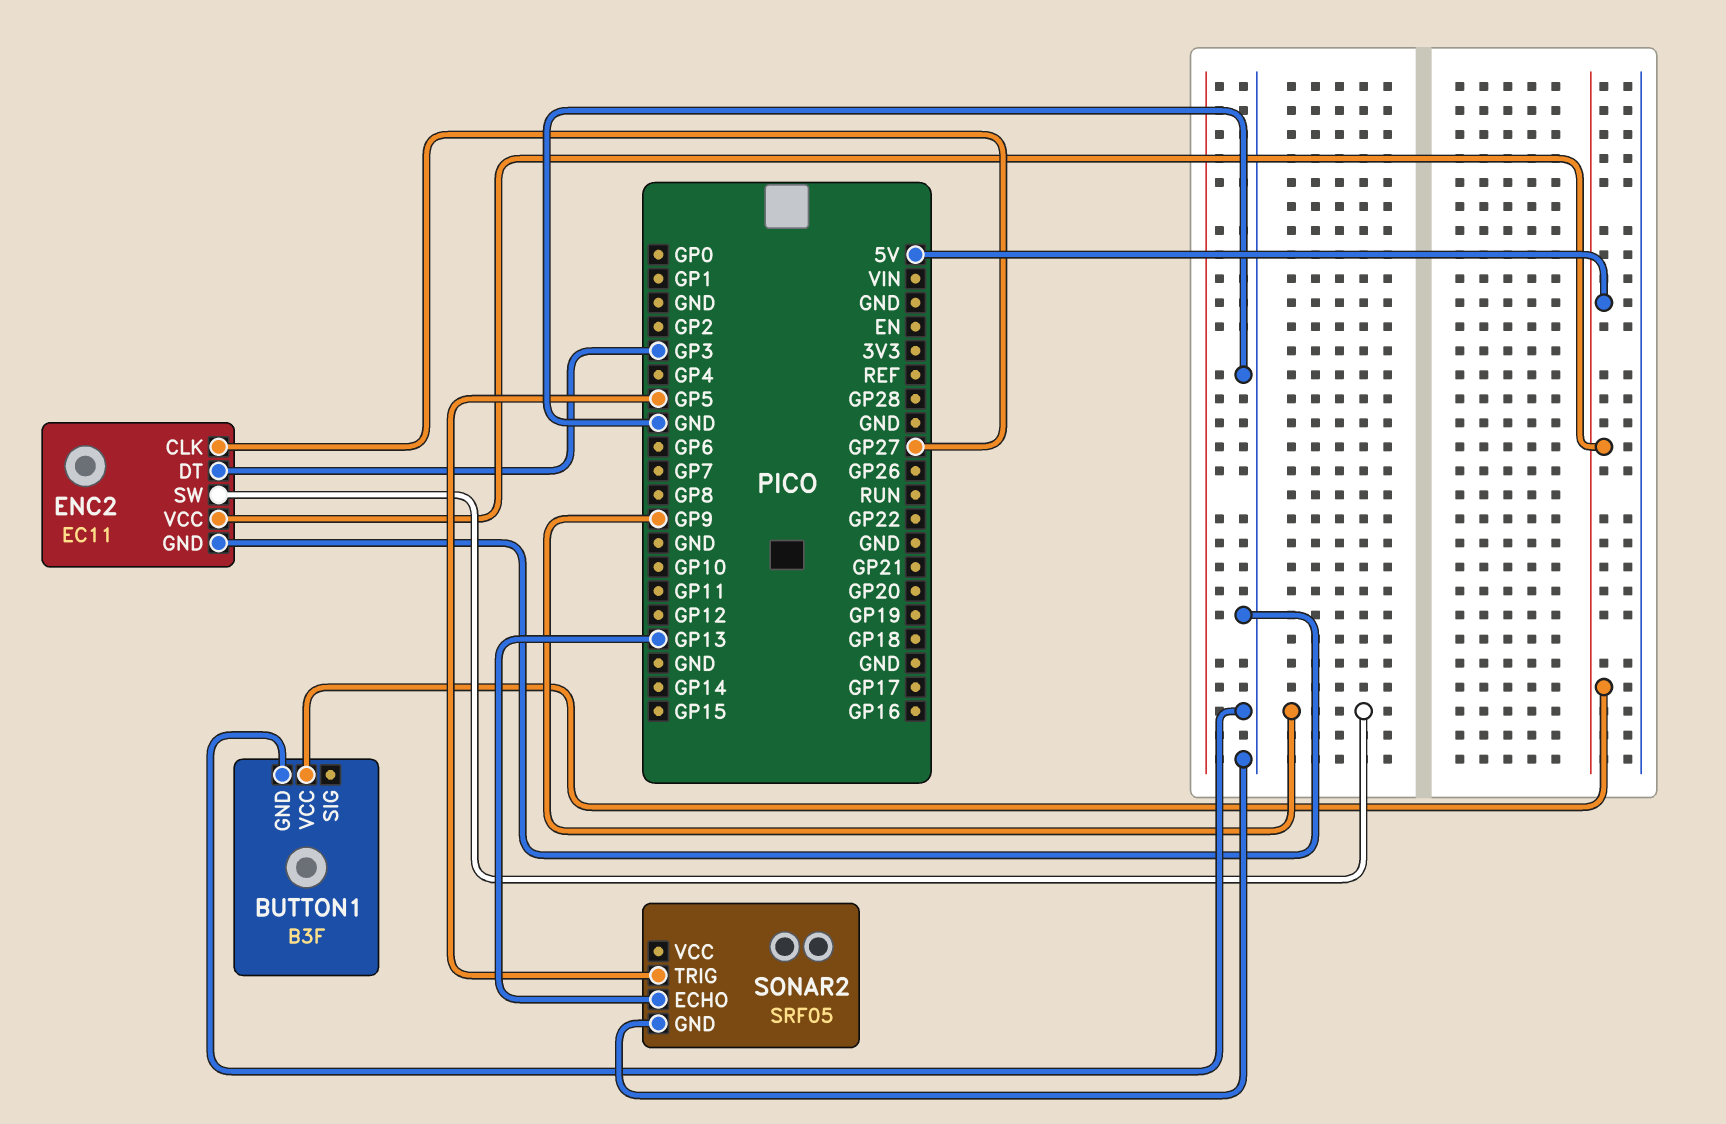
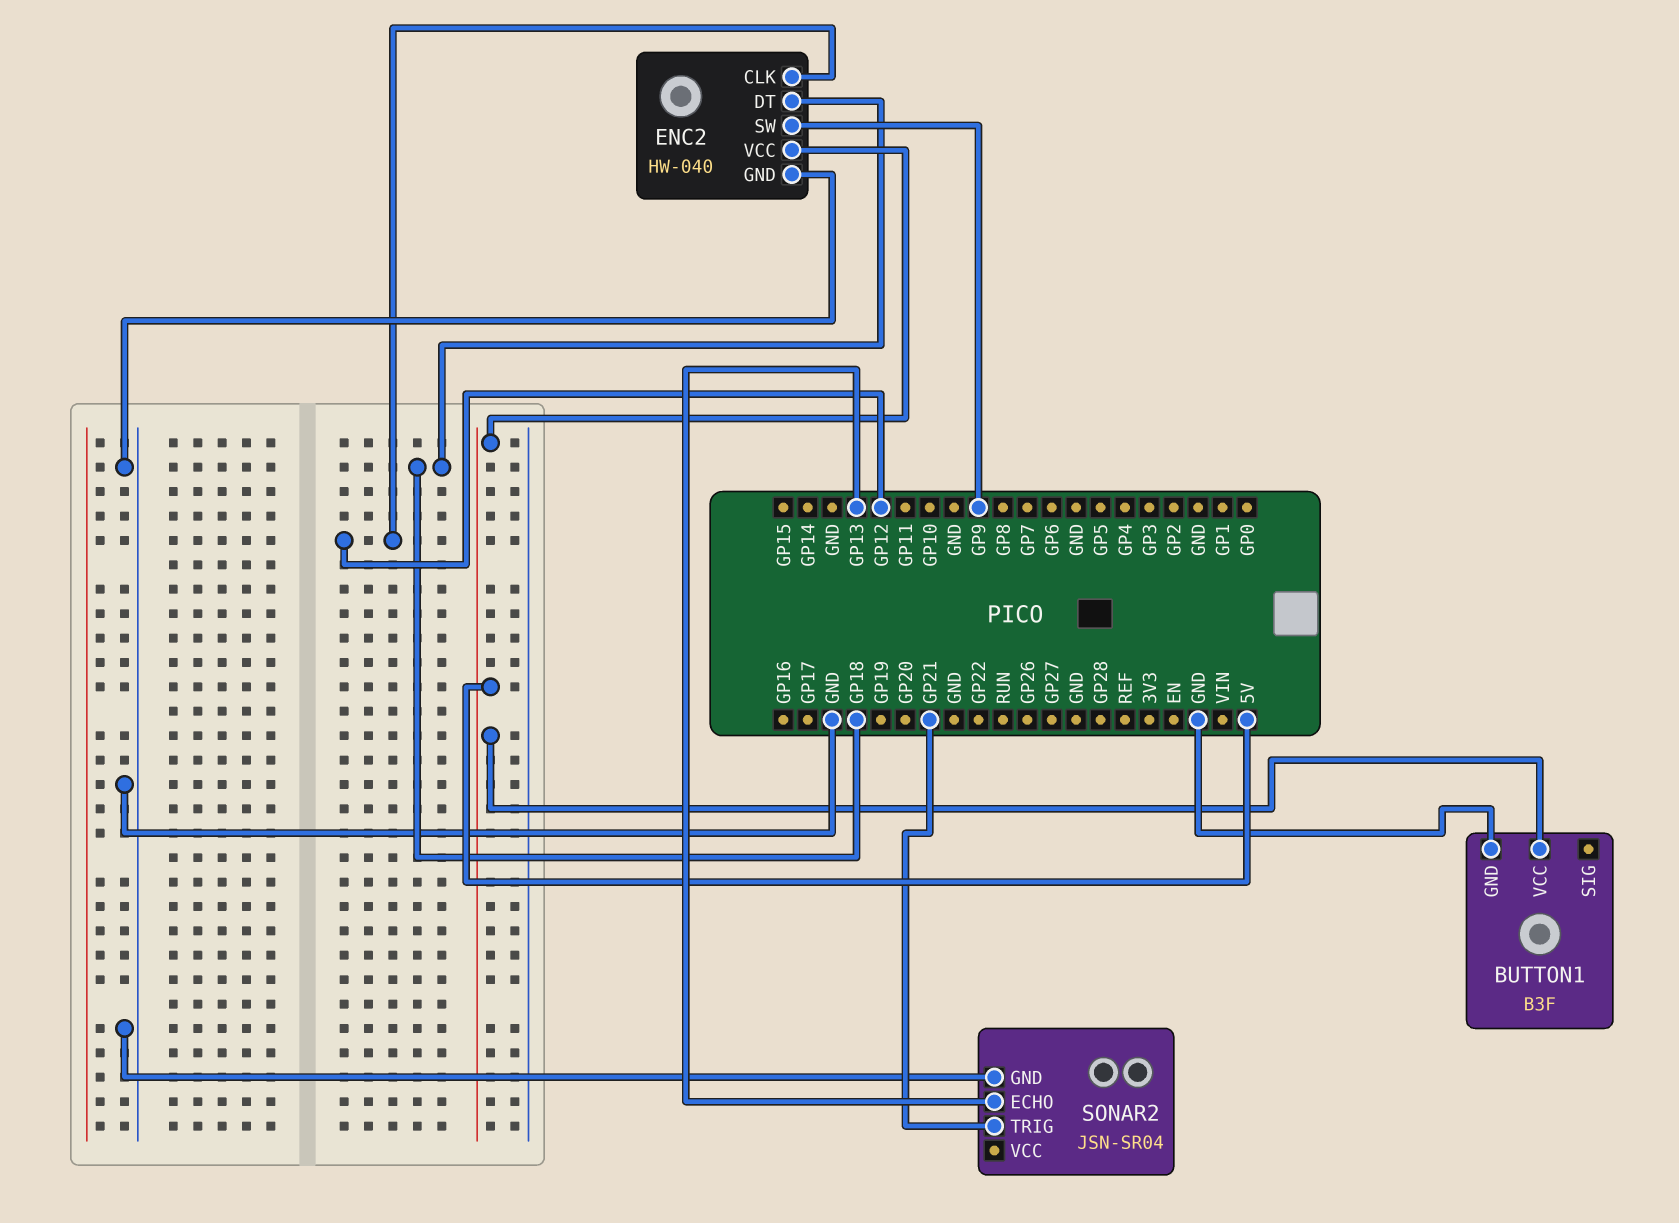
ENC2: EC11 -> HW-040
ENC2 pin CLK: GP27 -> GP12
ENC2 pin DT: GP3 -> GP18
SONAR2: SRF05 -> JSN-SR04
SONAR2 pin TRIG: GP5 -> GP21

